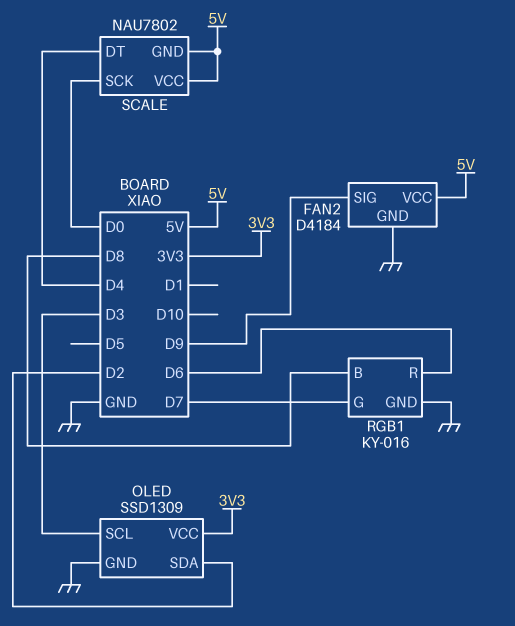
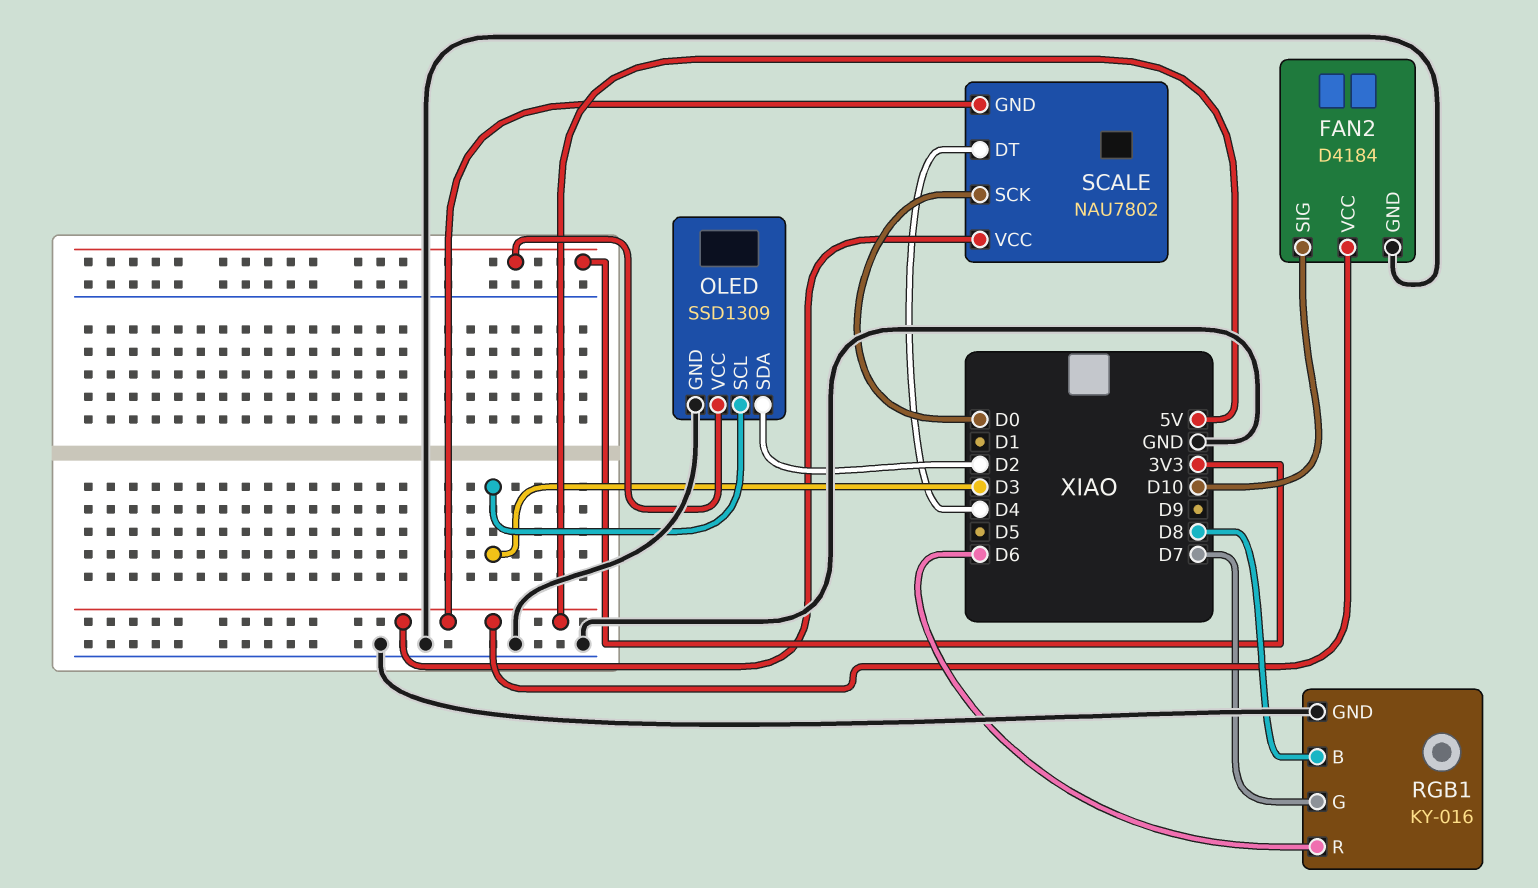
FAN2 pin SIG: D9 -> D10

